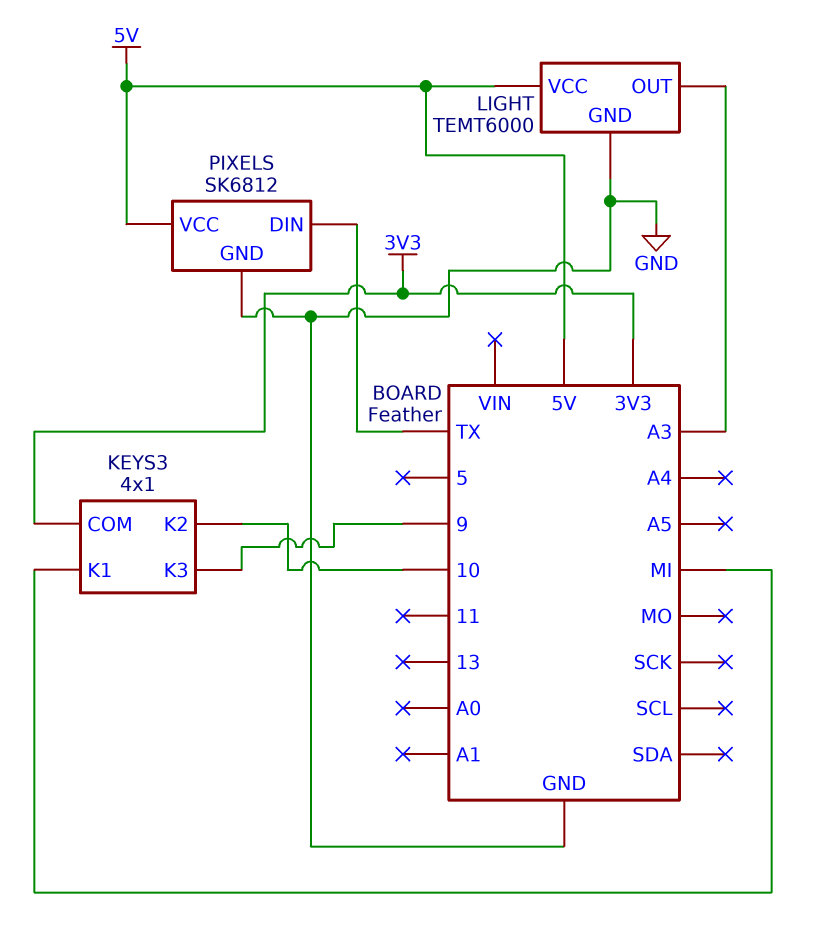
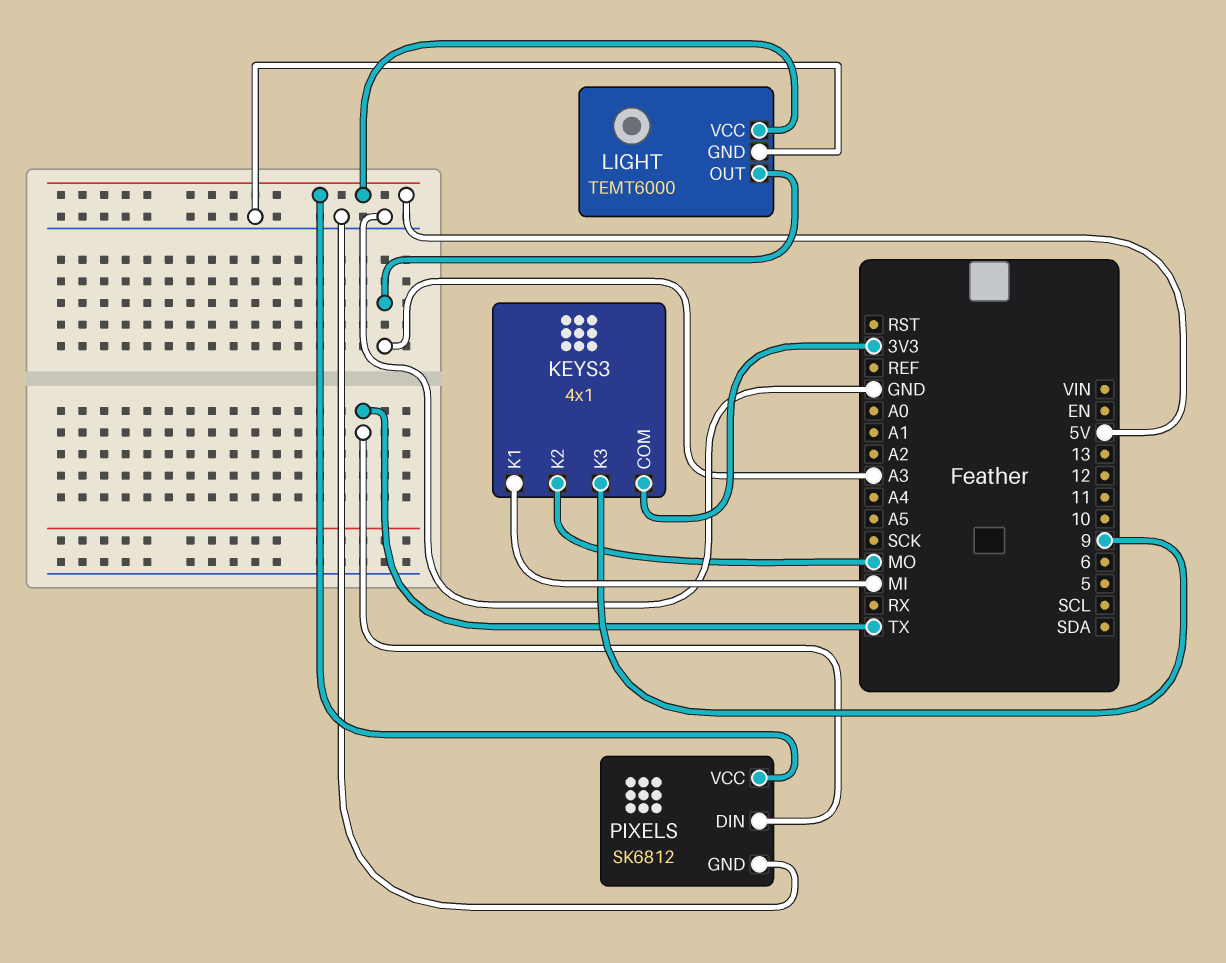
KEYS3 pin K2: 10 -> MO

